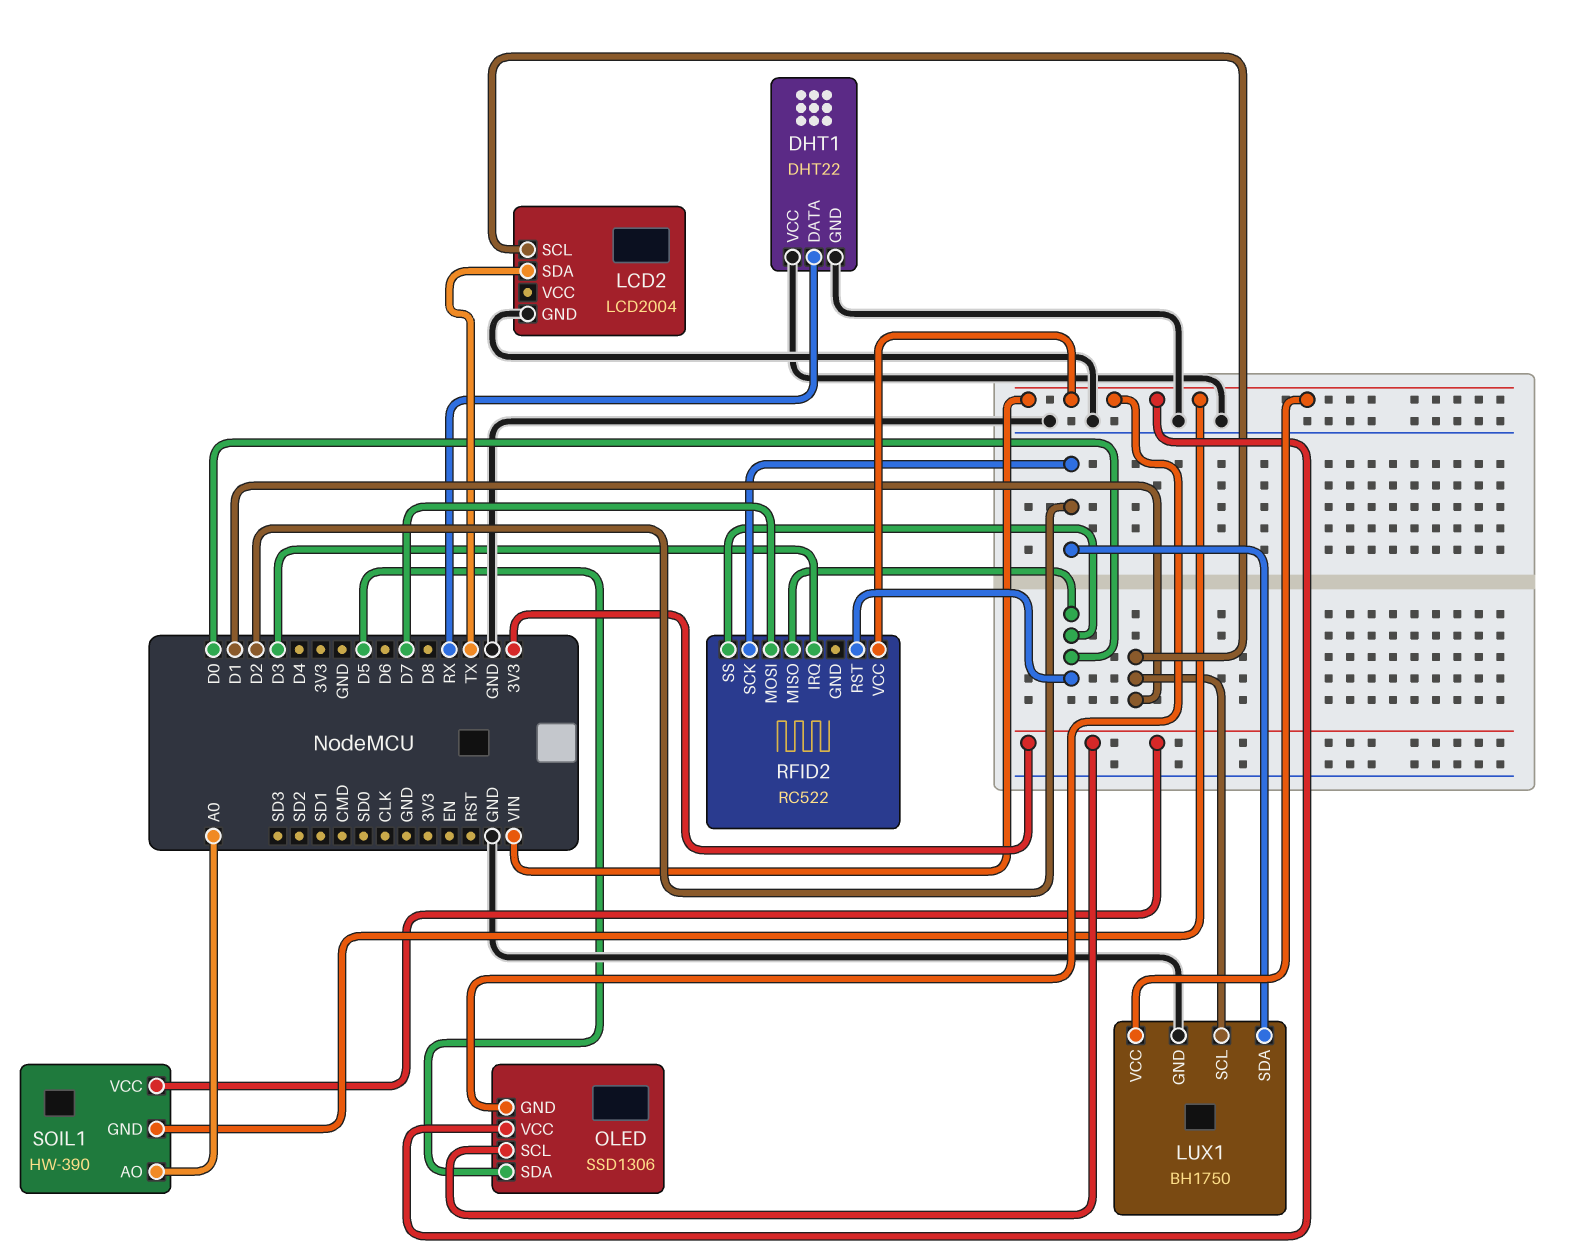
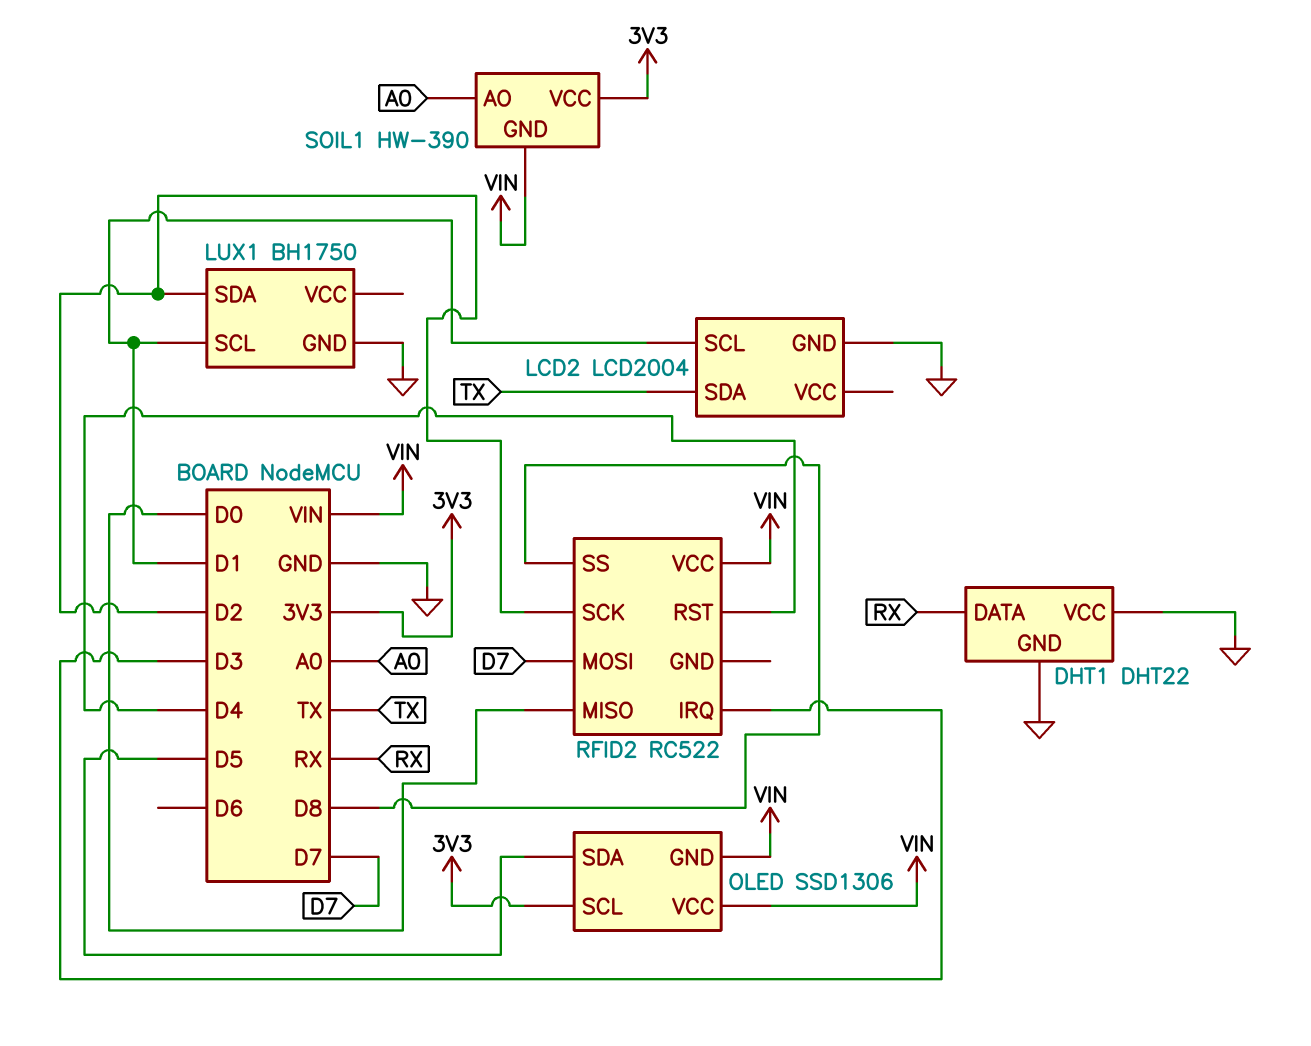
LUX1 pin VCC: VIN -> none
RFID2 pin RST: D0 -> D4
RFID2 pin SS: D0 -> D8

